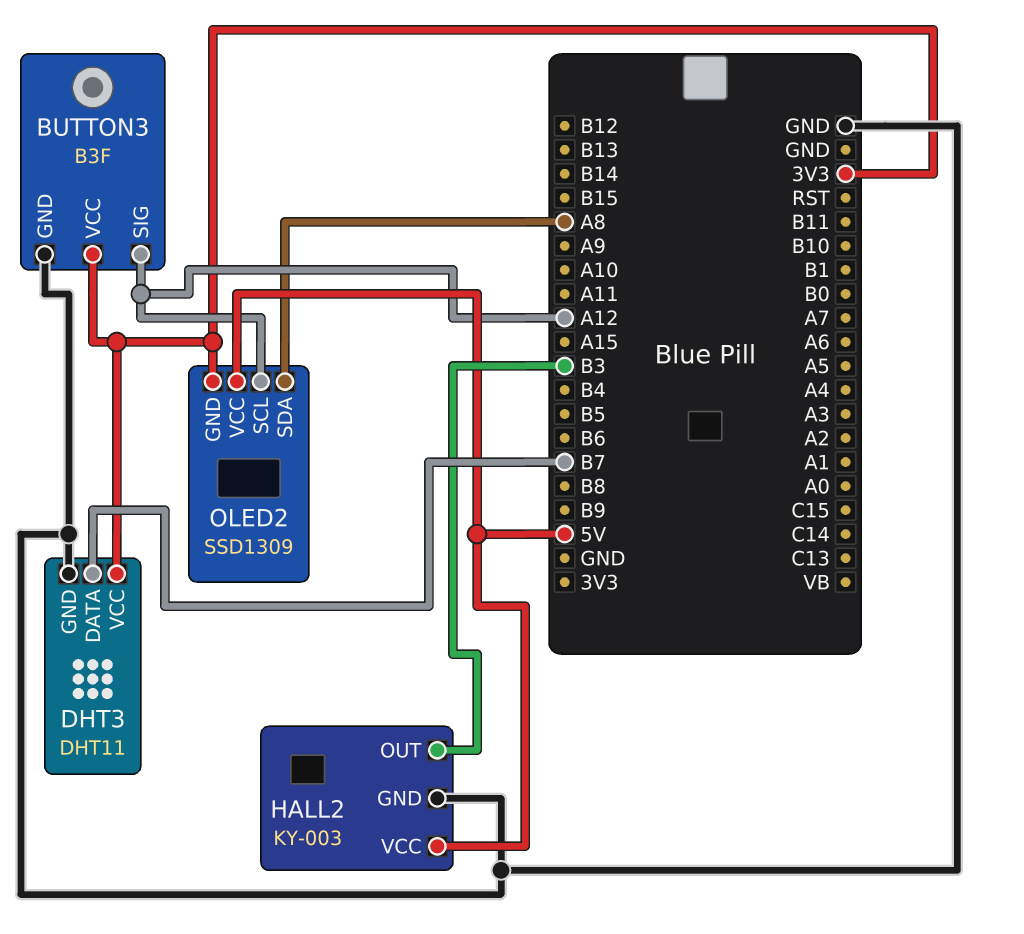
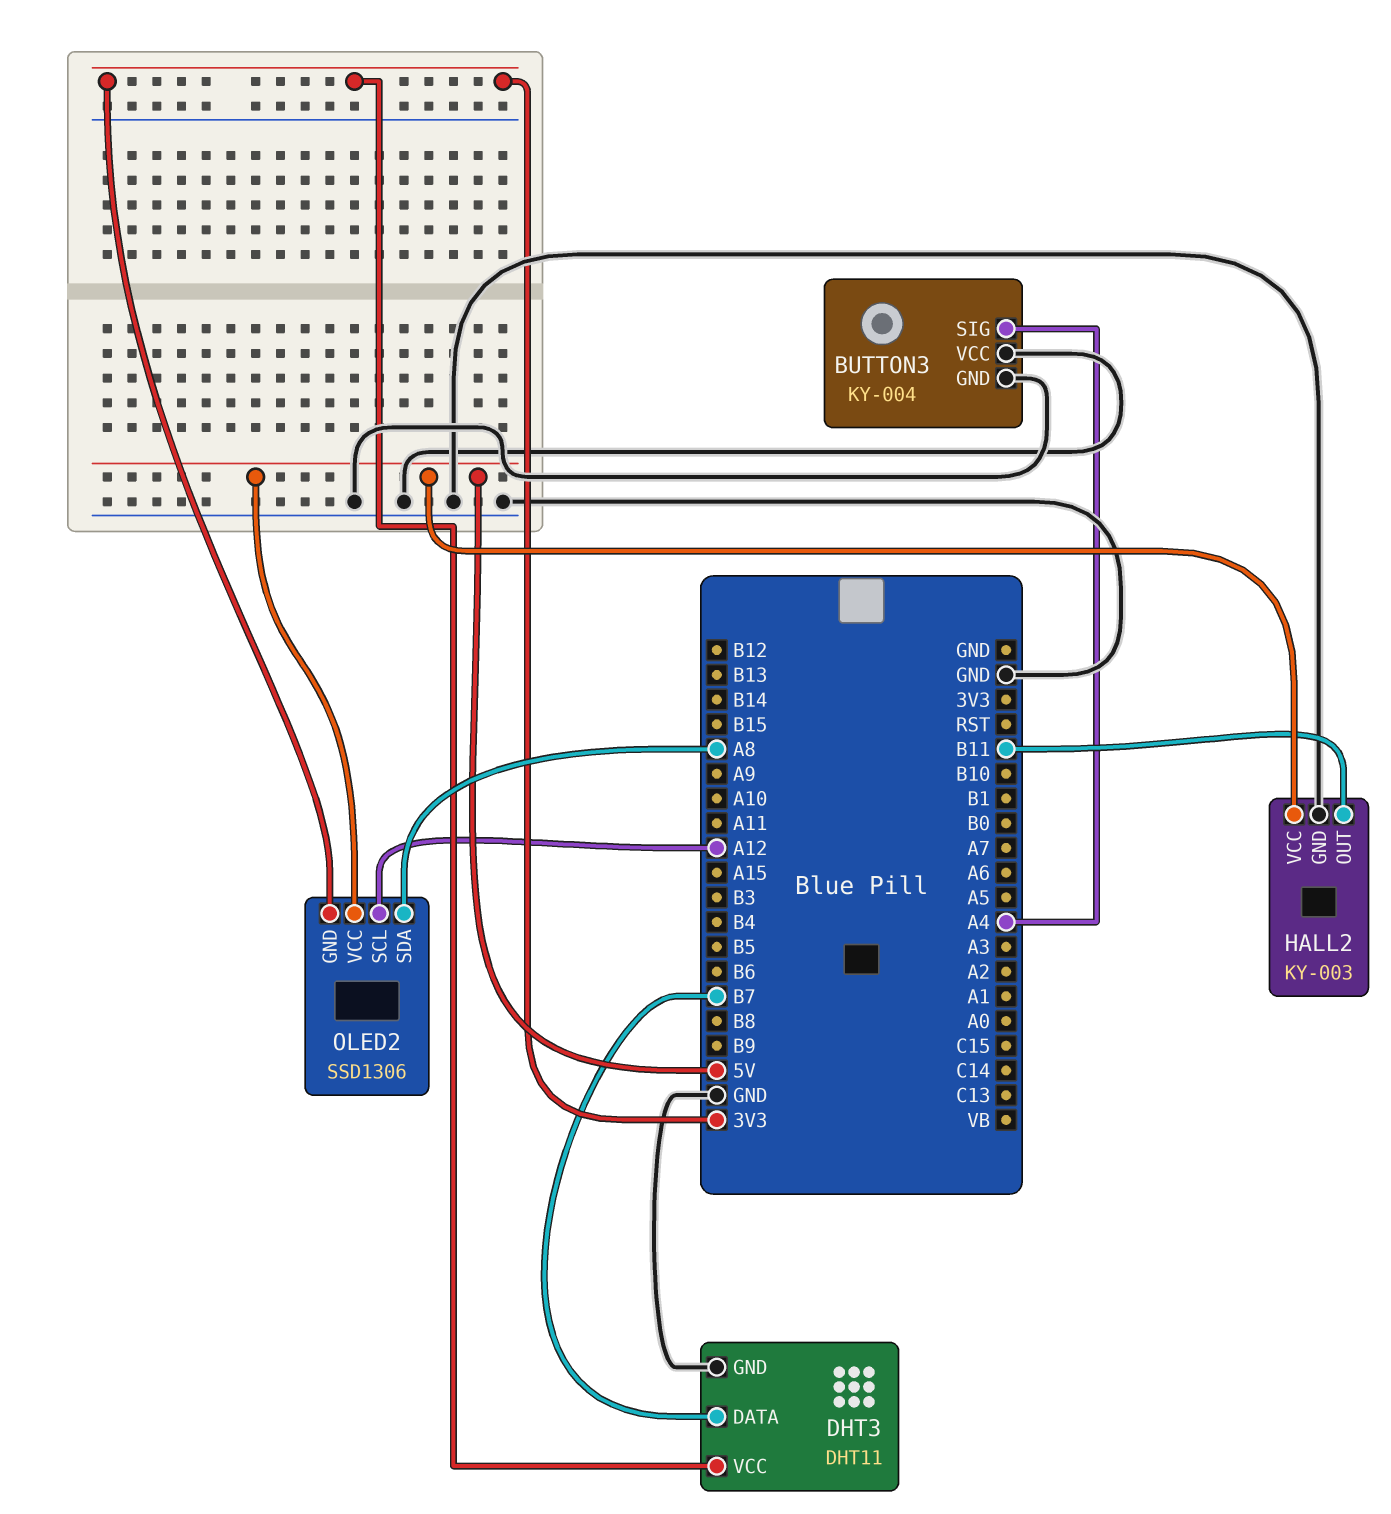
BUTTON3: B3F -> KY-004
BUTTON3 pin SIG: A12 -> A4
BUTTON3 pin VCC: 3V3 -> GND
HALL2 pin OUT: B3 -> B11
OLED2: SSD1309 -> SSD1306

